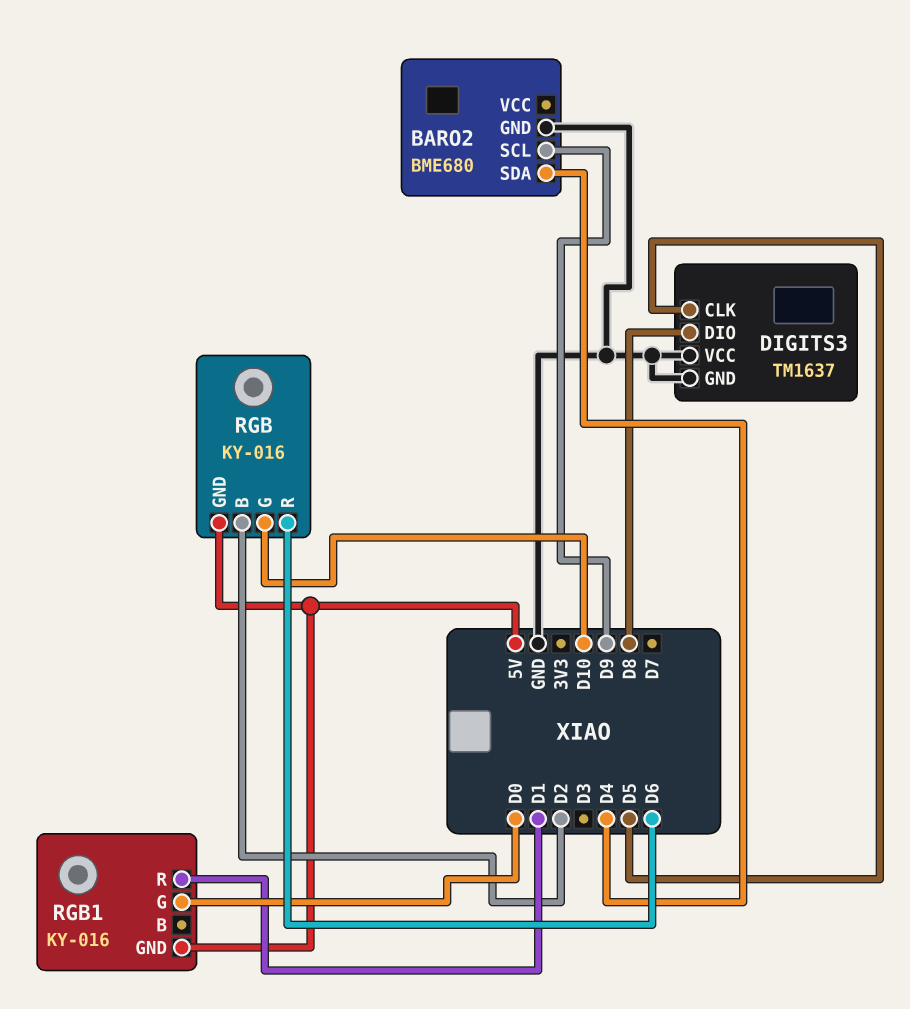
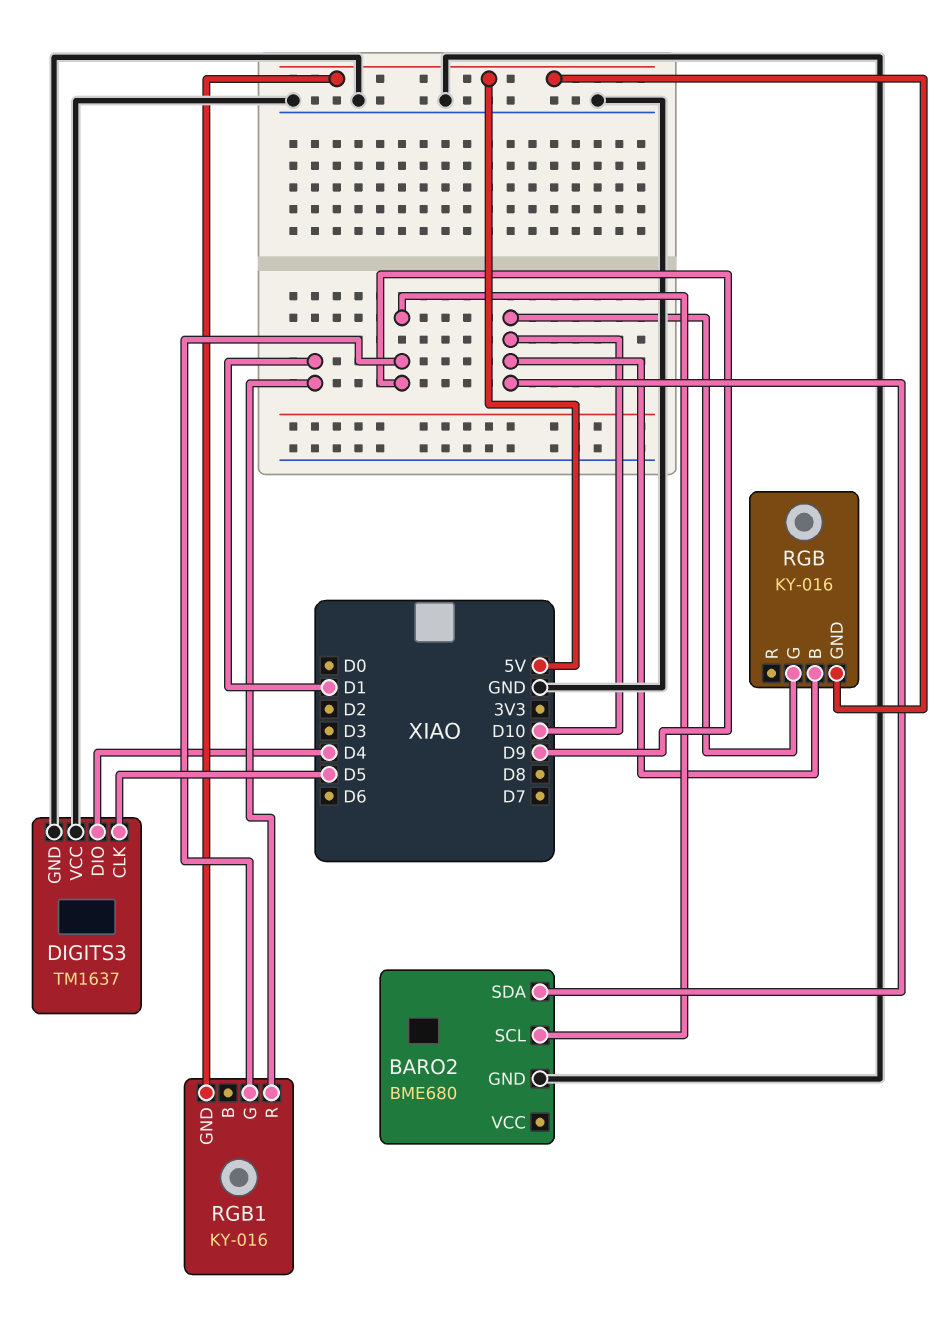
BARO2 pin SDA: D4 -> D10
DIGITS3 pin DIO: D8 -> D4
RGB pin B: D2 -> D10
RGB pin R: D6 -> none
RGB1 pin G: D0 -> D9

